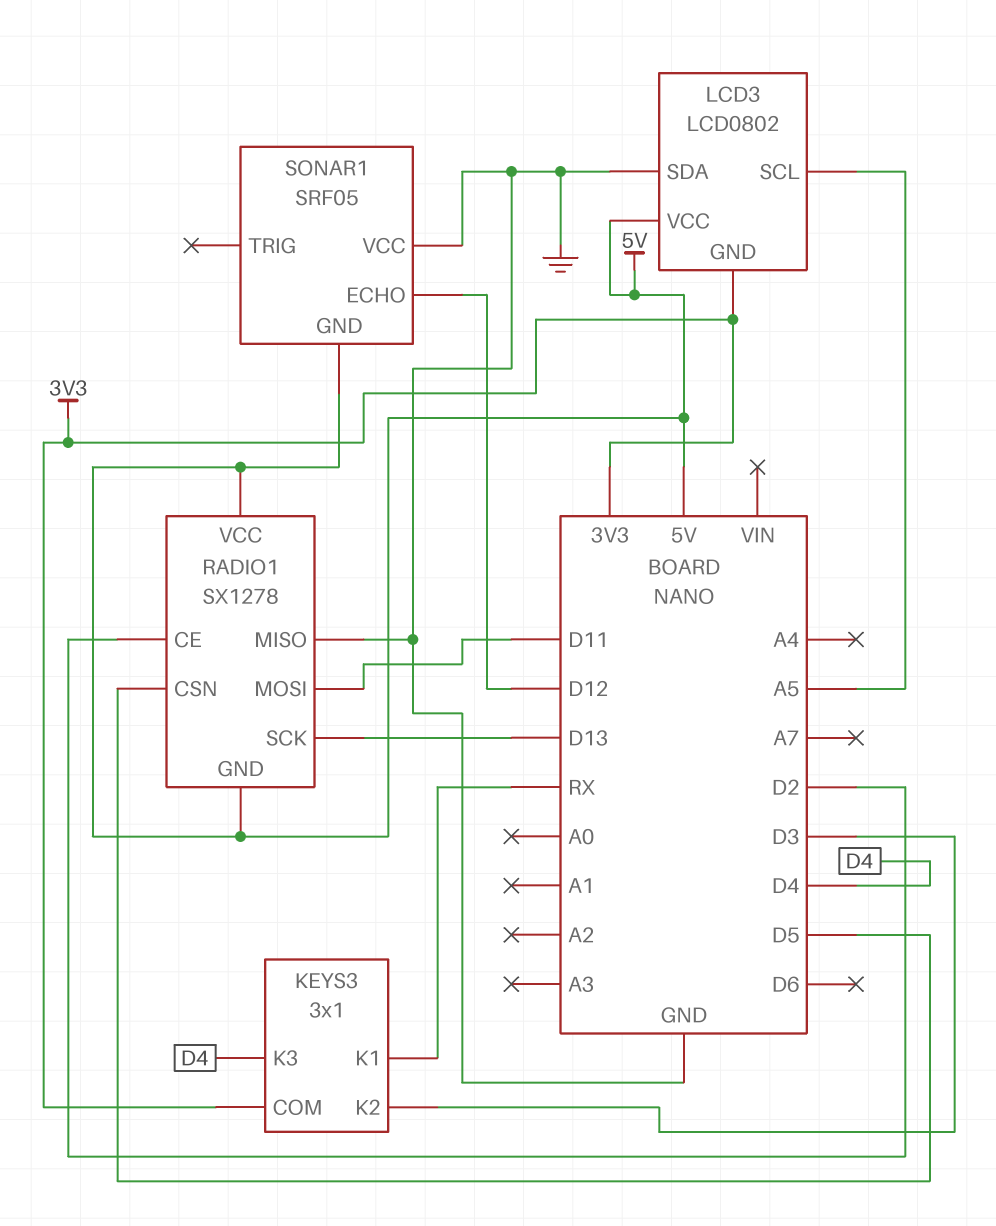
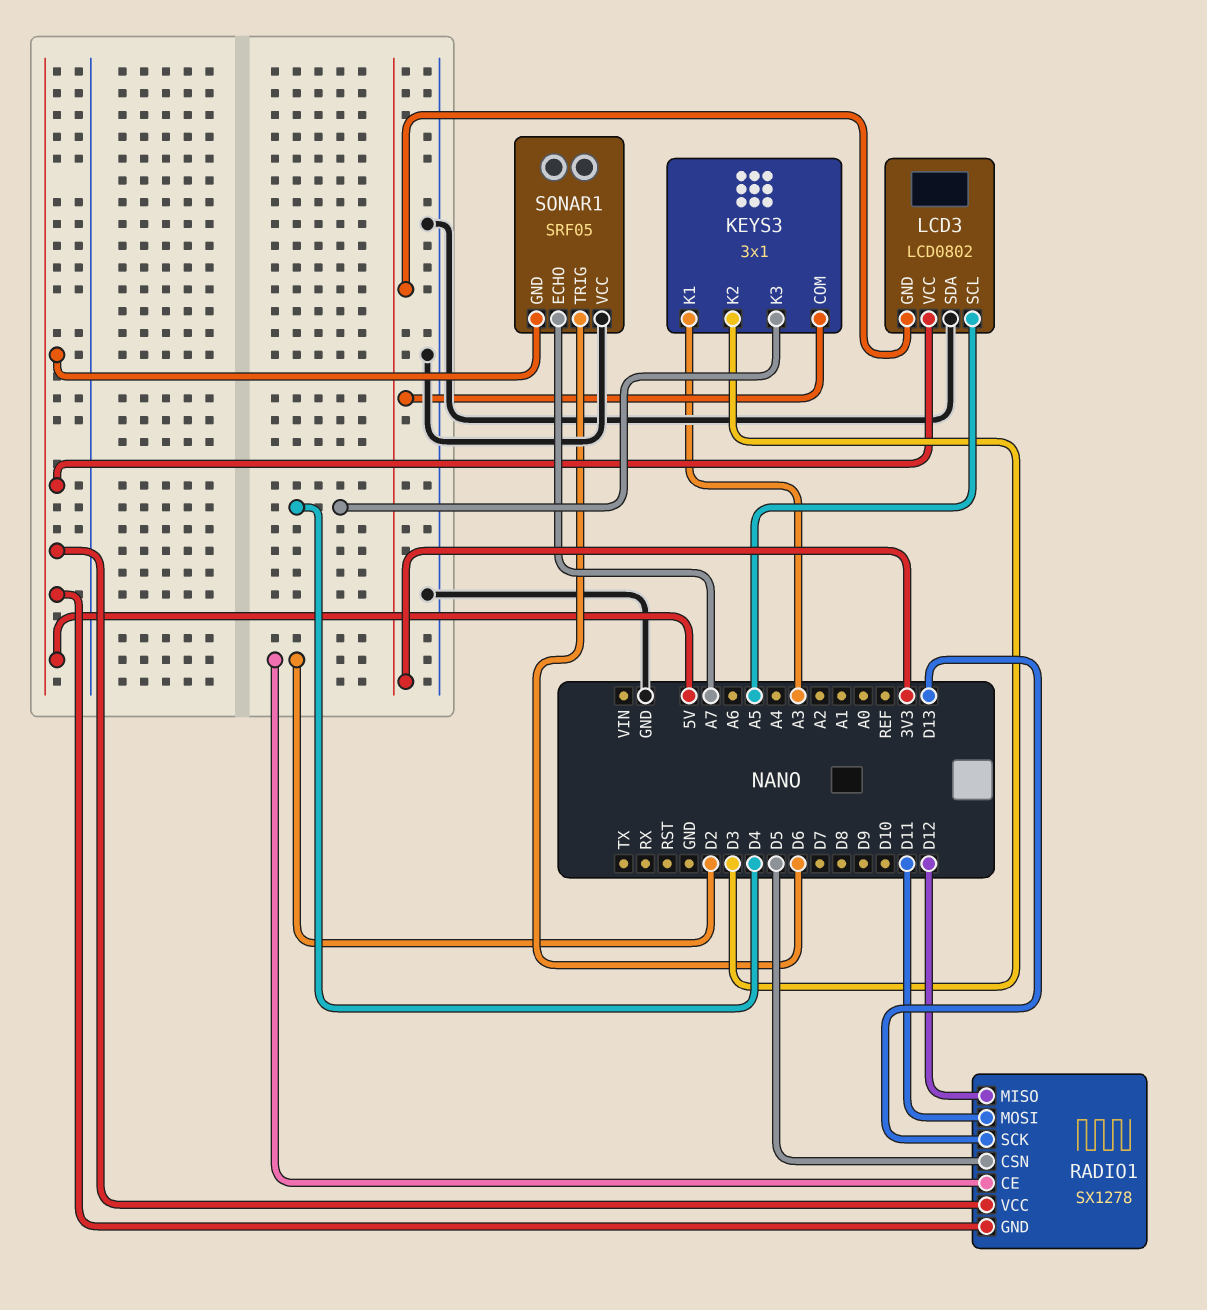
KEYS3 pin K1: RX -> A3
RADIO1 pin MISO: GND -> D12
SONAR1 pin ECHO: D12 -> A7
SONAR1 pin TRIG: none -> D6

